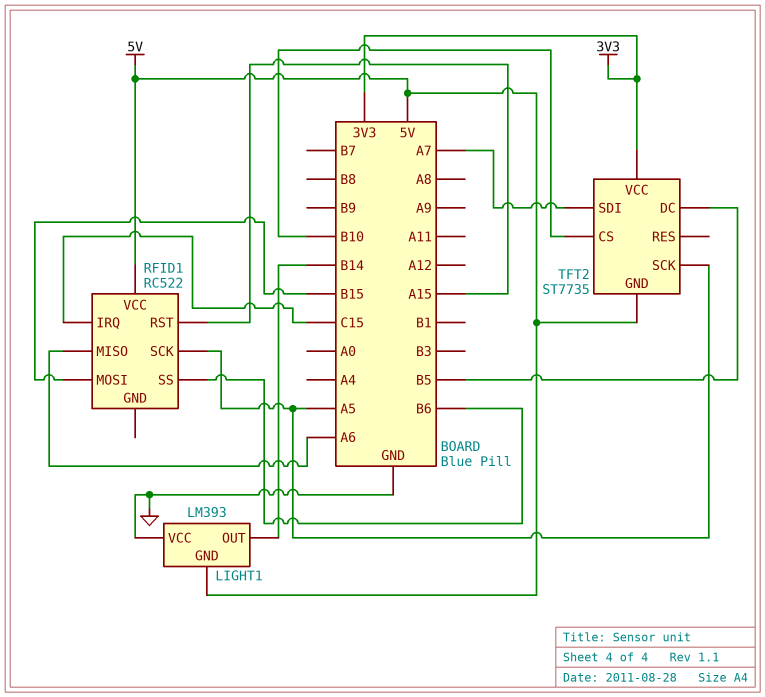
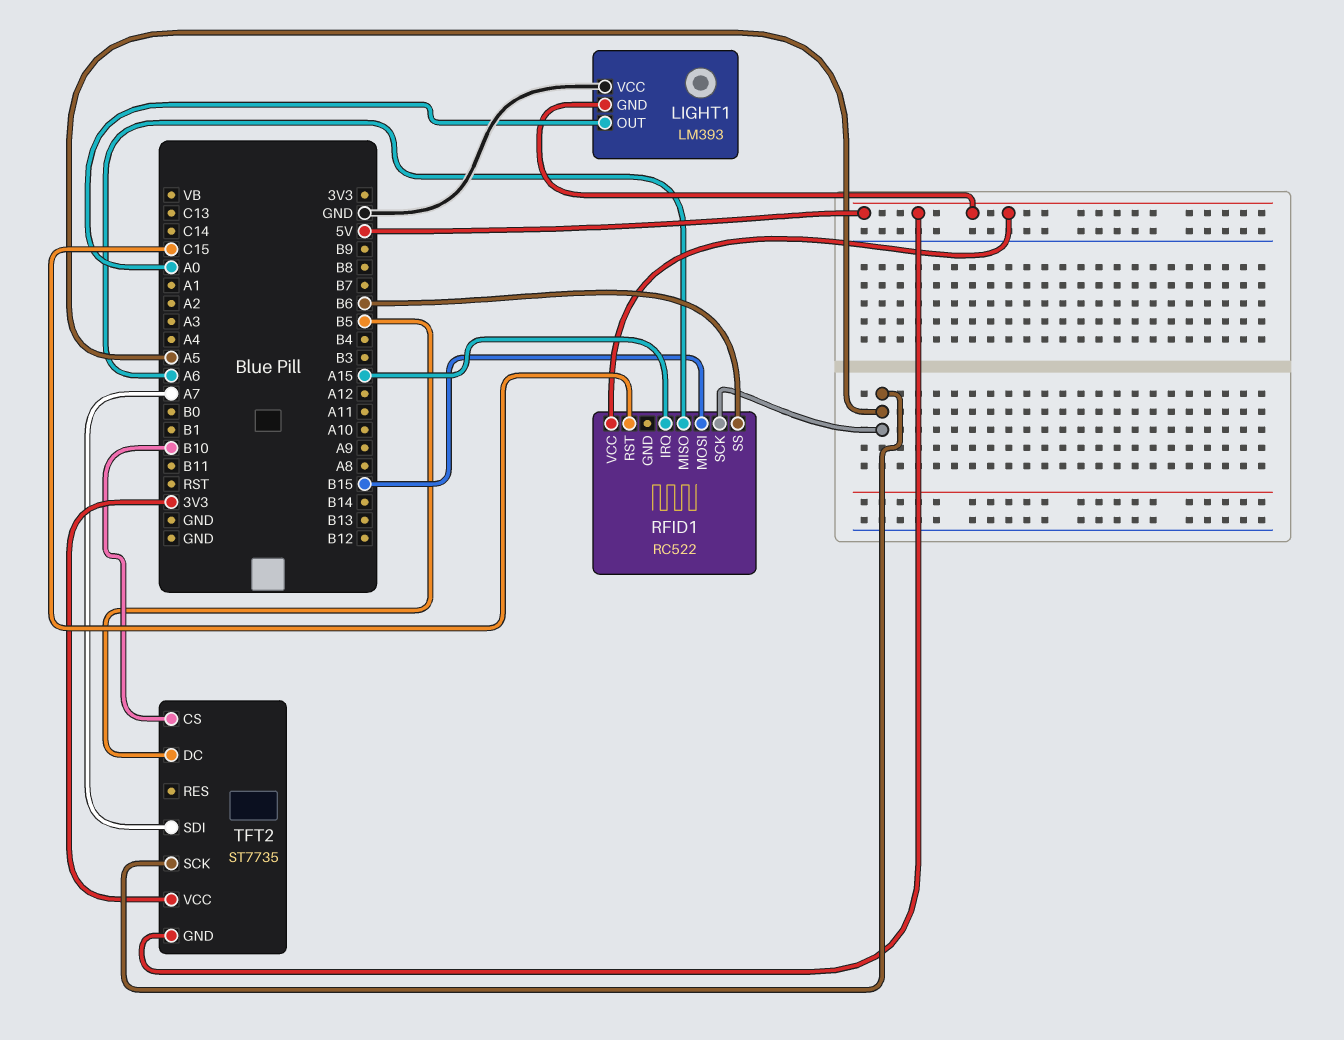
LIGHT1 pin OUT: B14 -> A0
RFID1 pin IRQ: C15 -> A15
RFID1 pin RST: A15 -> C15

